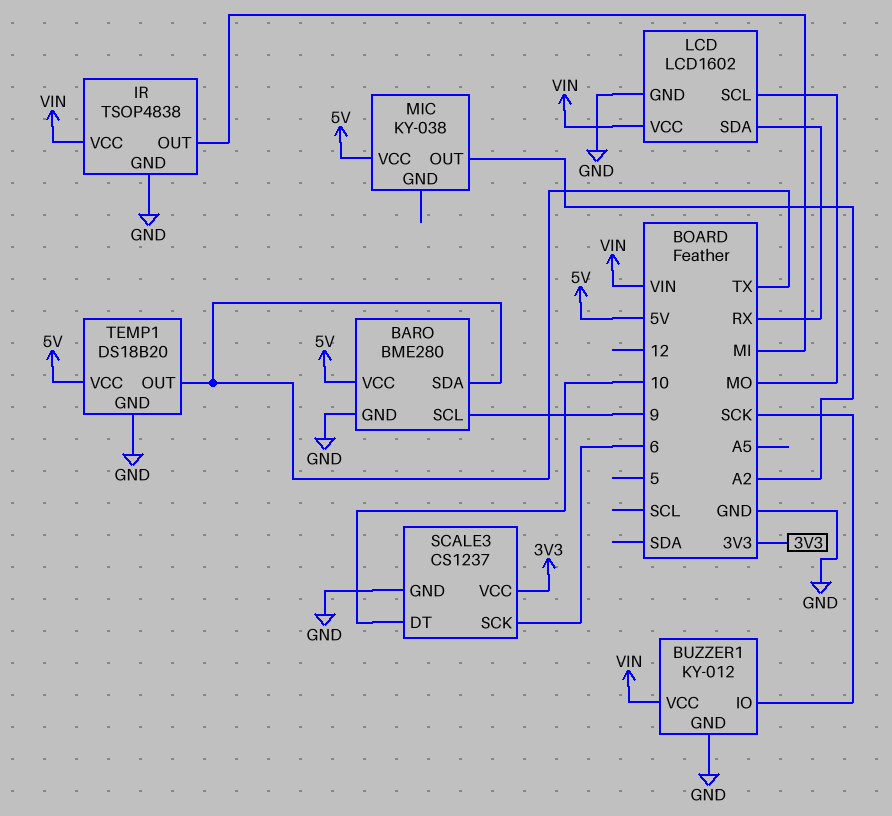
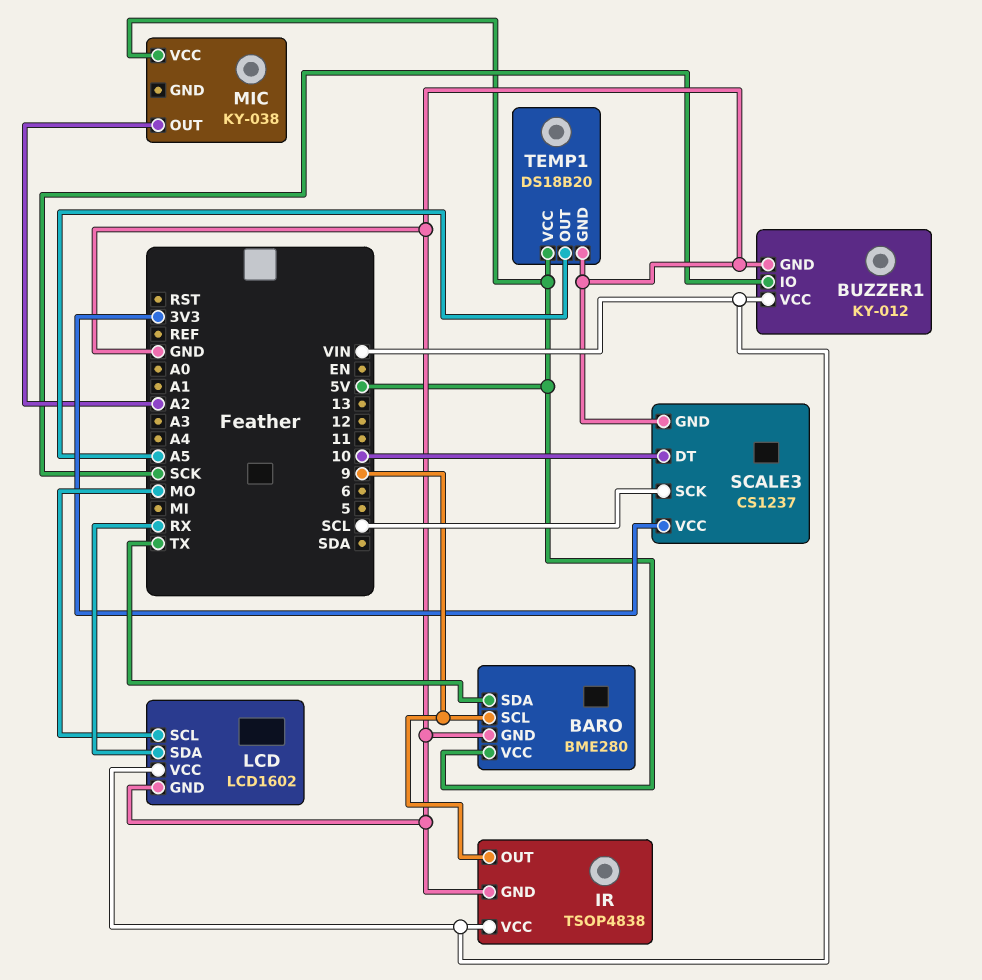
IR pin OUT: MI -> 9
SCALE3 pin SCK: 6 -> SCL
TEMP1 pin OUT: TX -> A5

